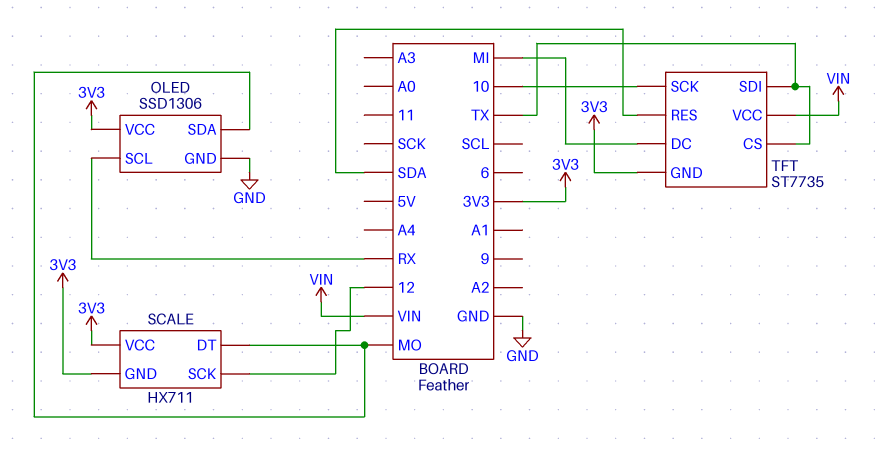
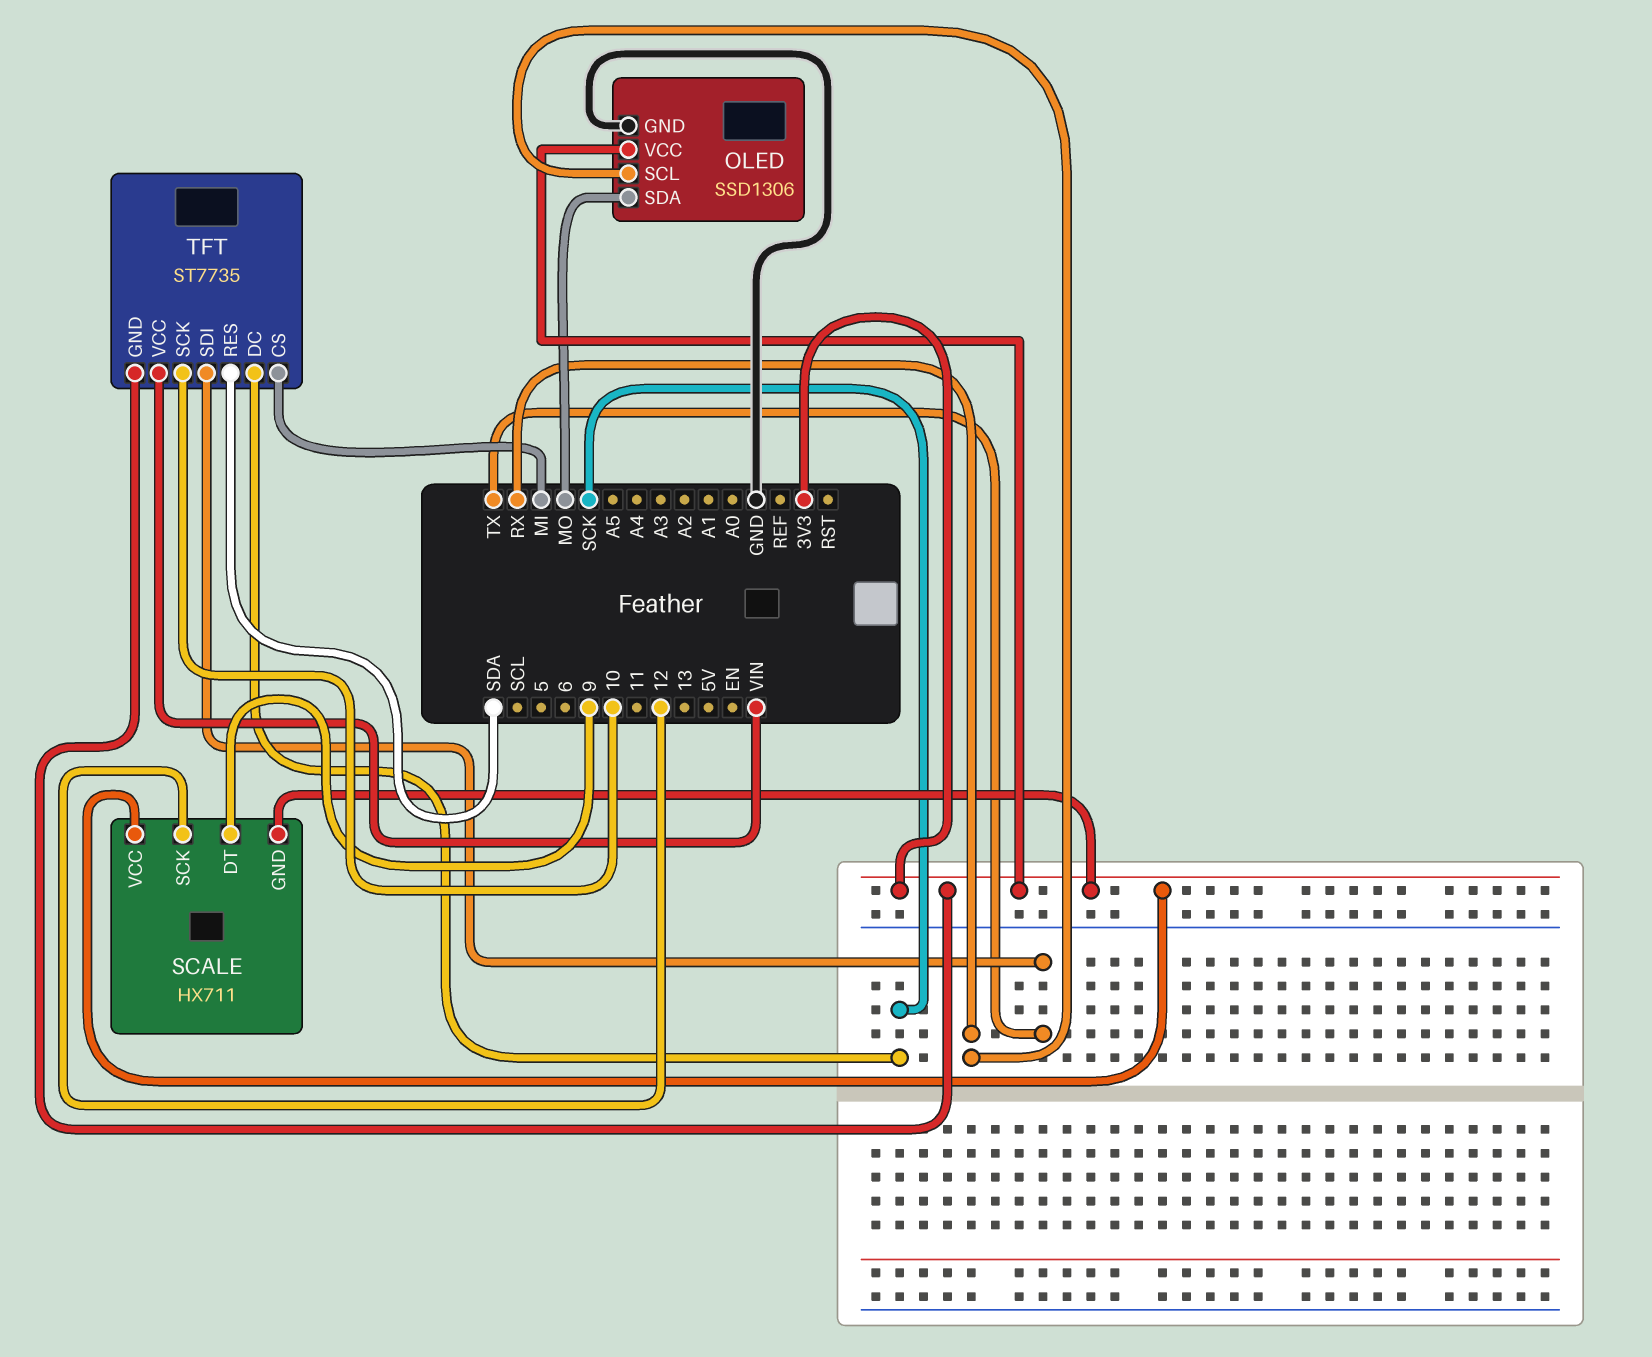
SCALE pin DT: MO -> 9
TFT pin CS: TX -> MI
TFT pin DC: MI -> SCK

